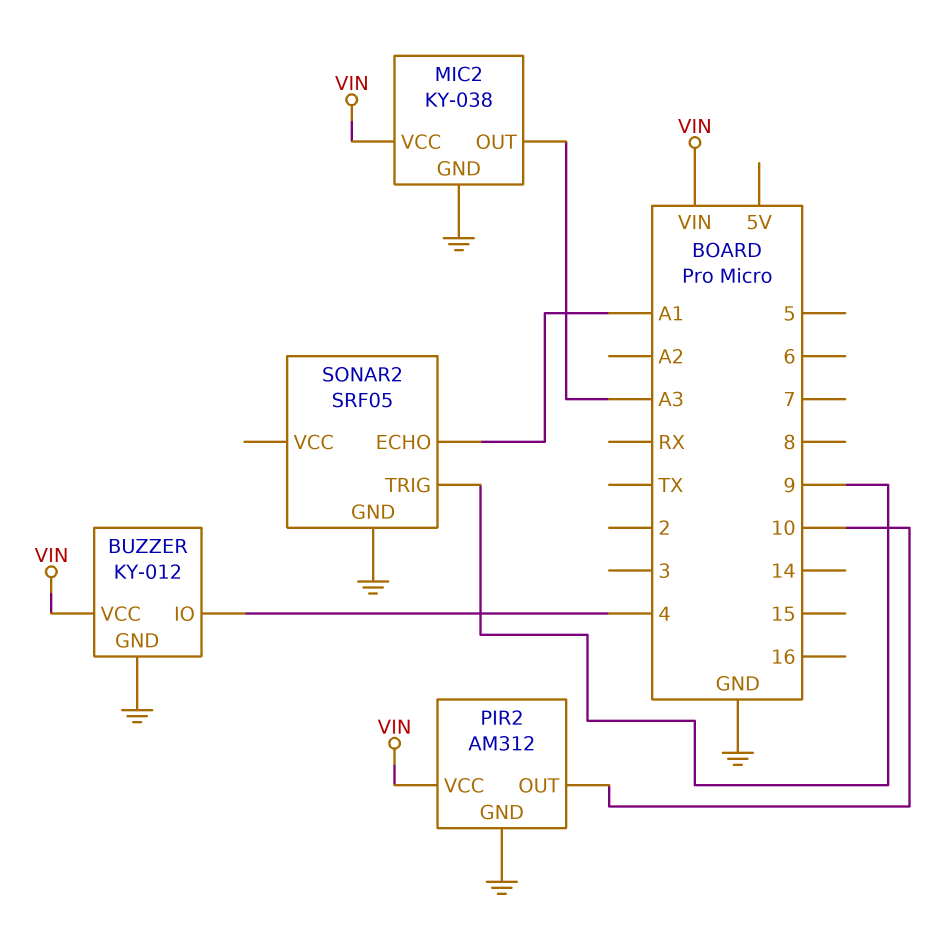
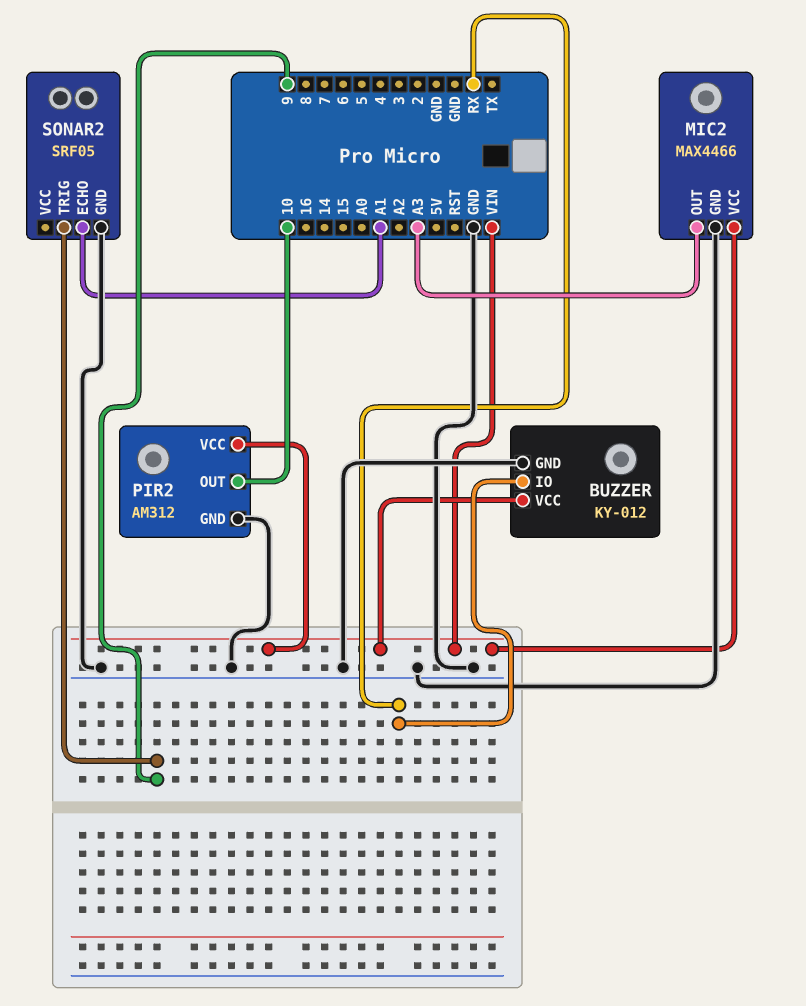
BUZZER pin IO: 4 -> RX
MIC2: KY-038 -> MAX4466

